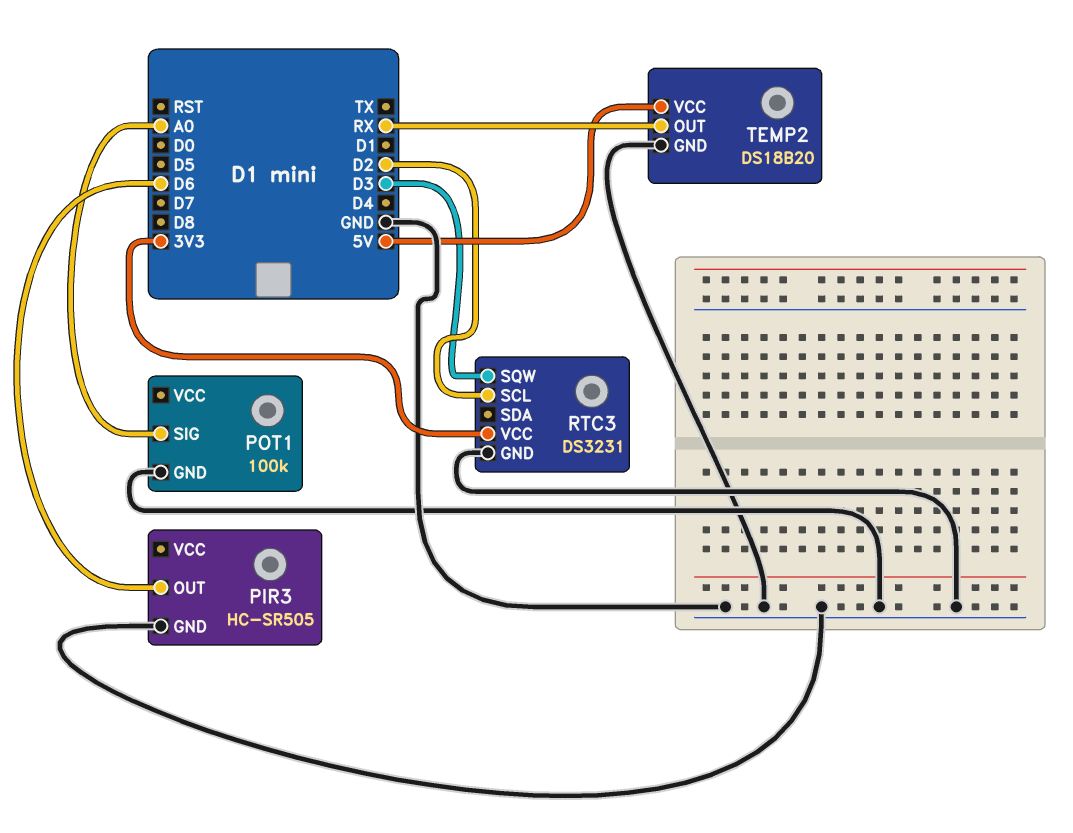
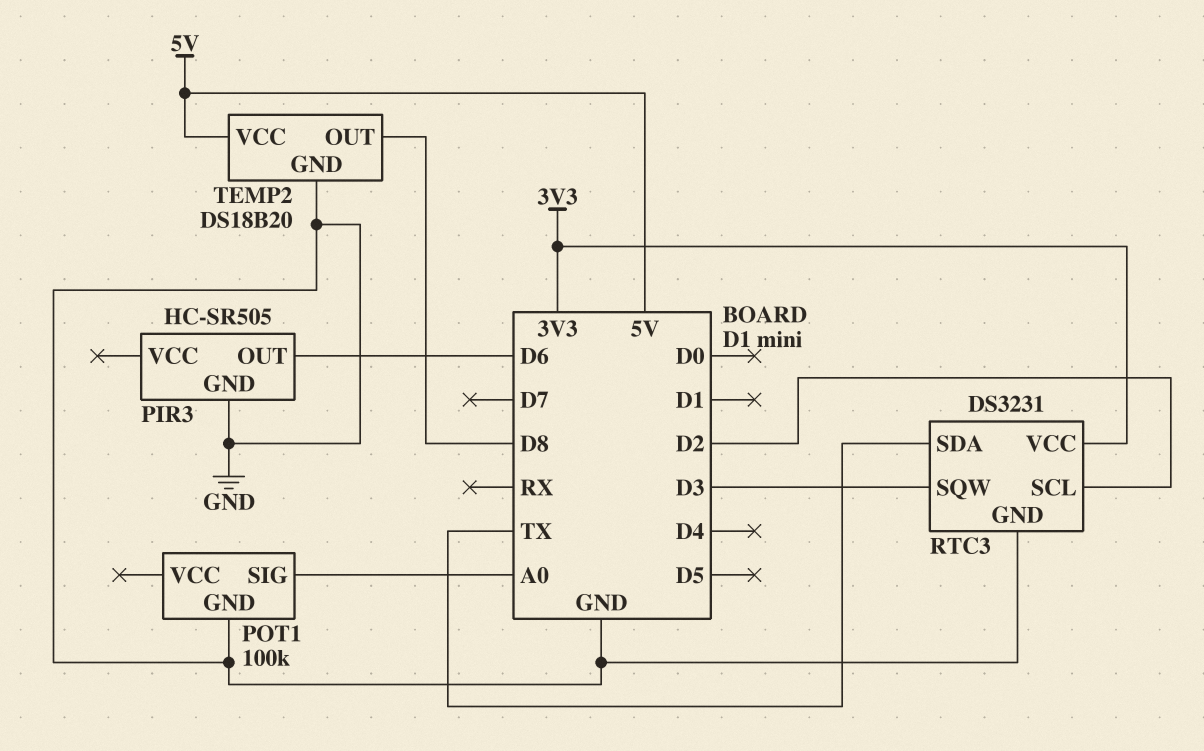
RTC3 pin SDA: none -> TX
TEMP2 pin OUT: RX -> D8

